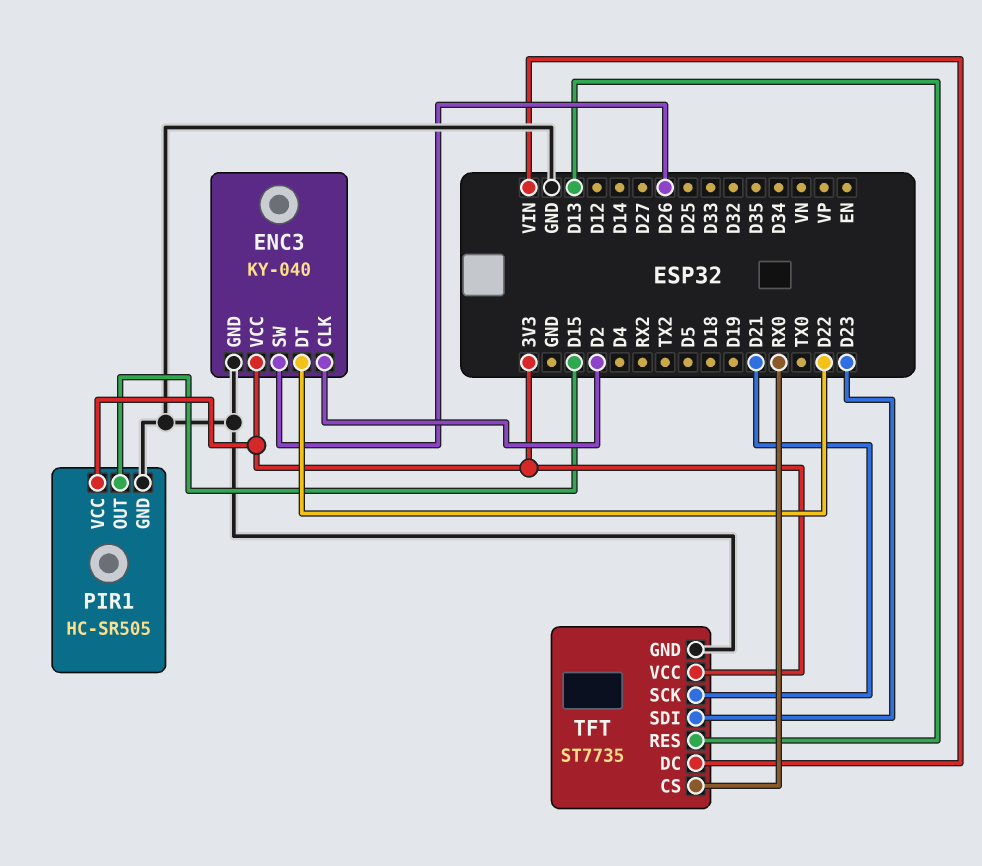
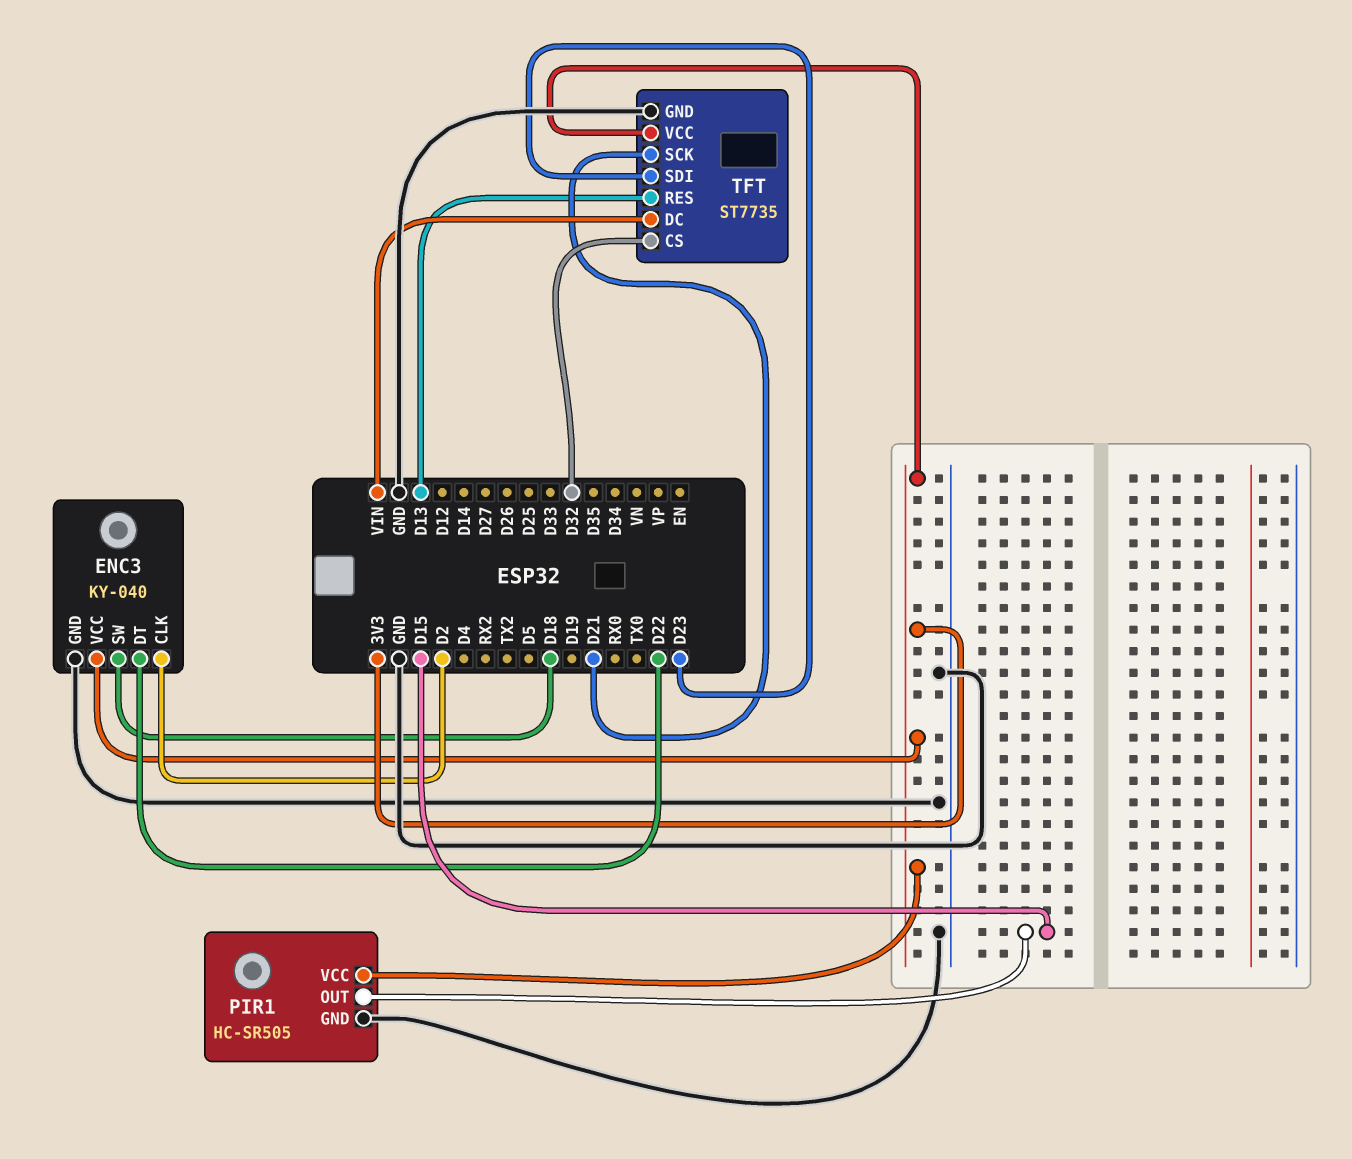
ENC3 pin SW: D26 -> D18
TFT pin CS: RX0 -> D32

